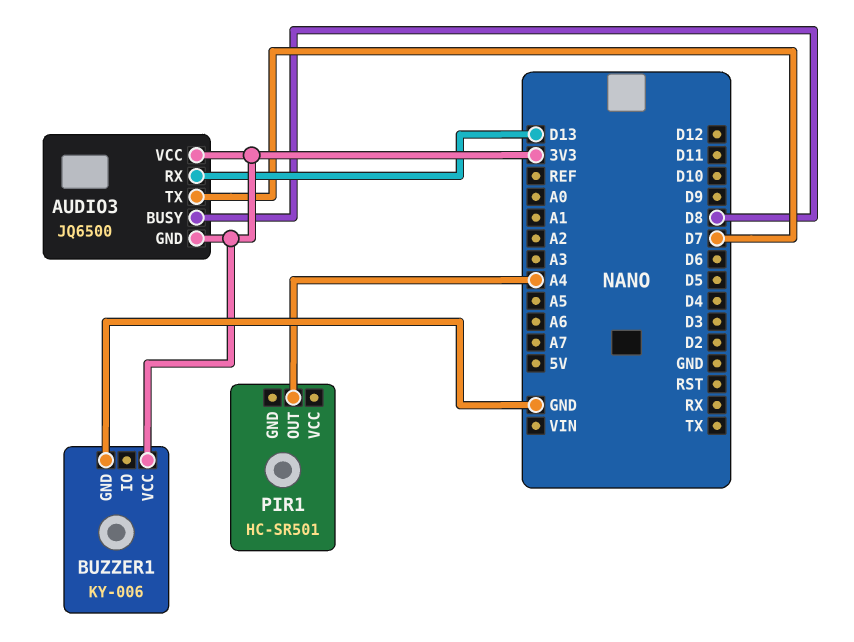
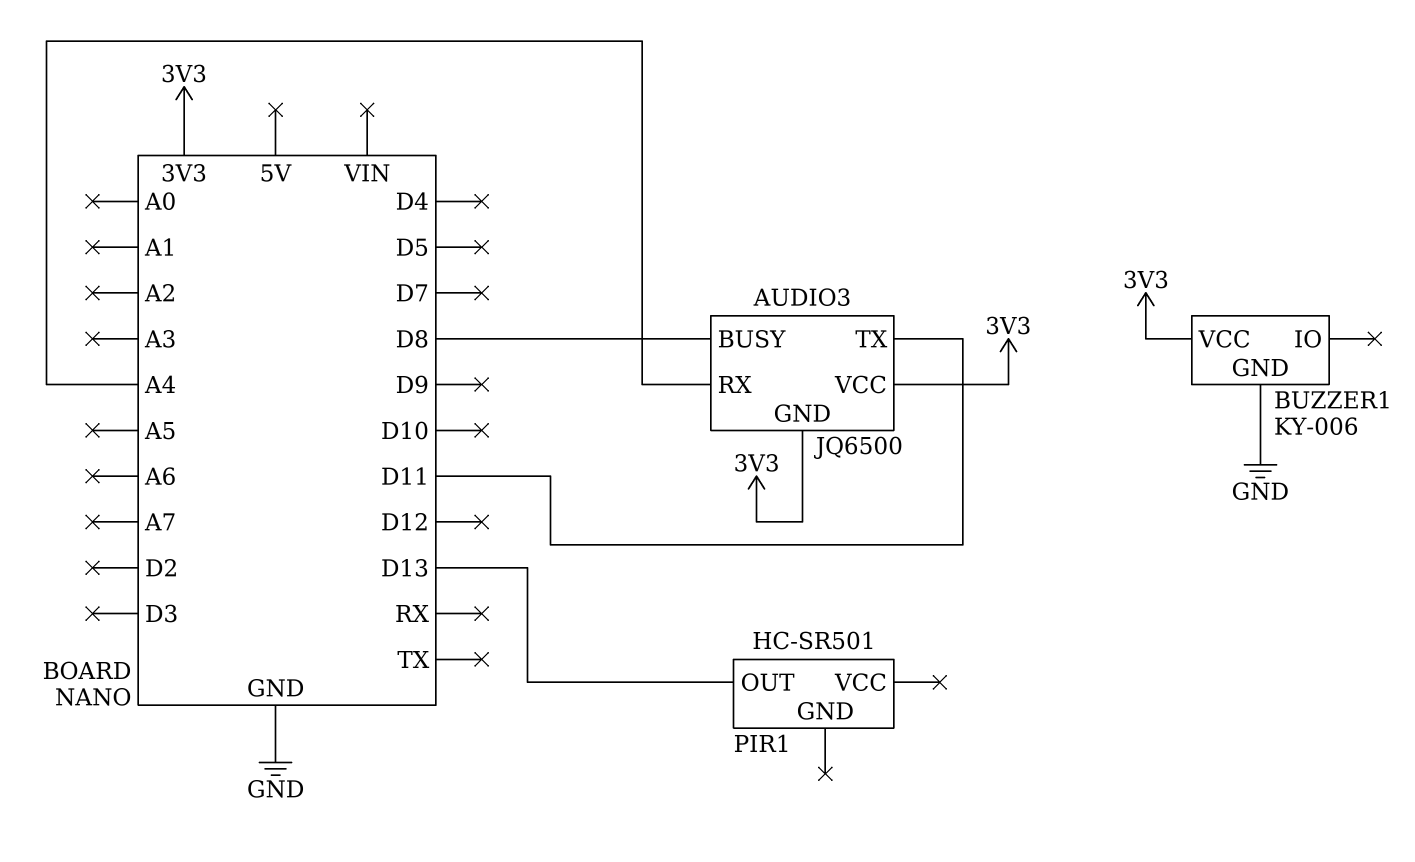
AUDIO3 pin RX: D13 -> A4
AUDIO3 pin TX: D7 -> D11
PIR1 pin OUT: A4 -> D13

